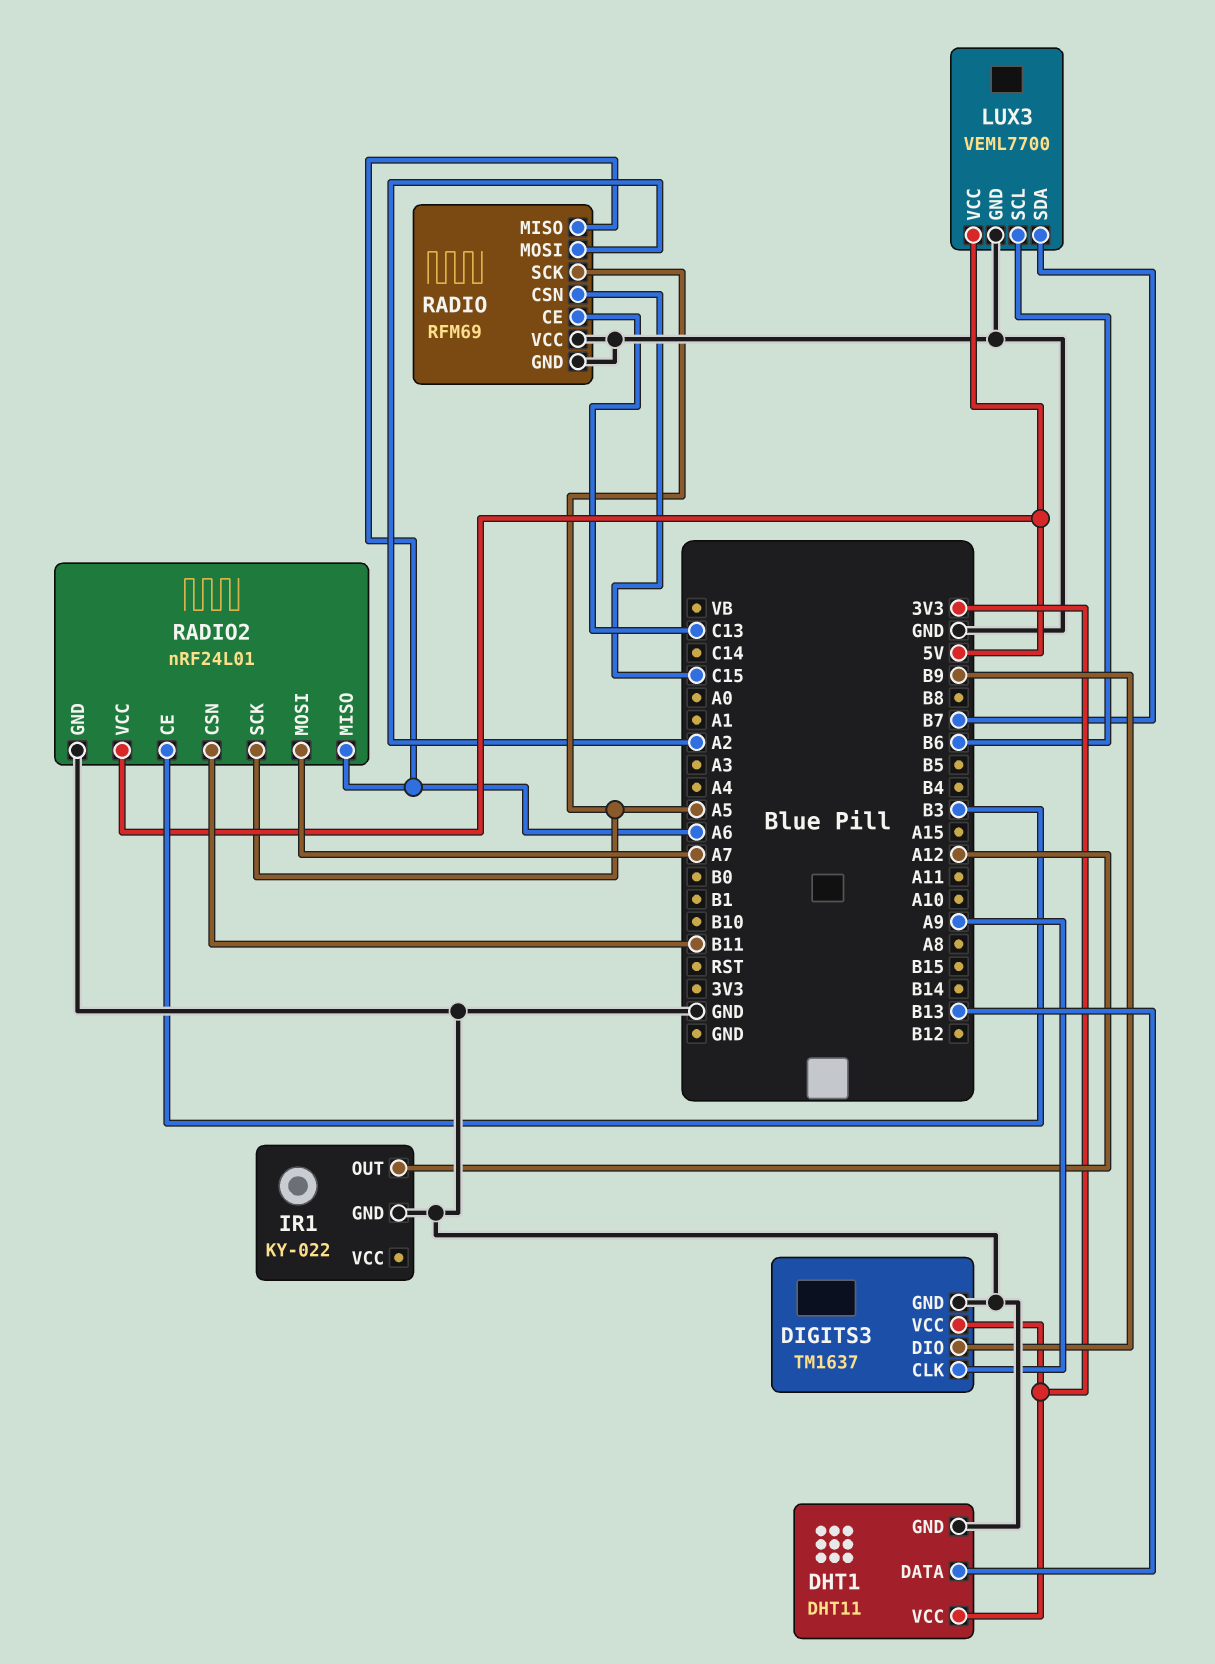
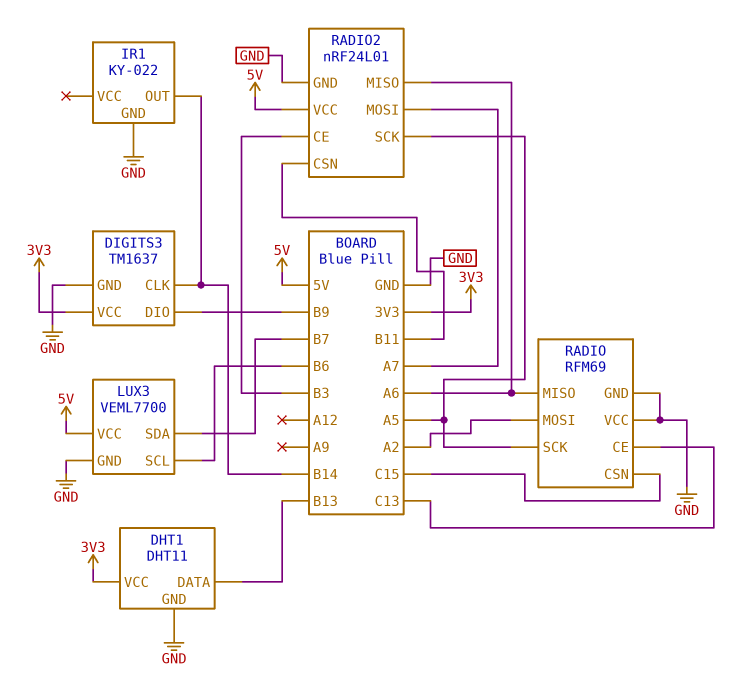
DIGITS3 pin CLK: A9 -> B14
IR1 pin OUT: A12 -> B14

